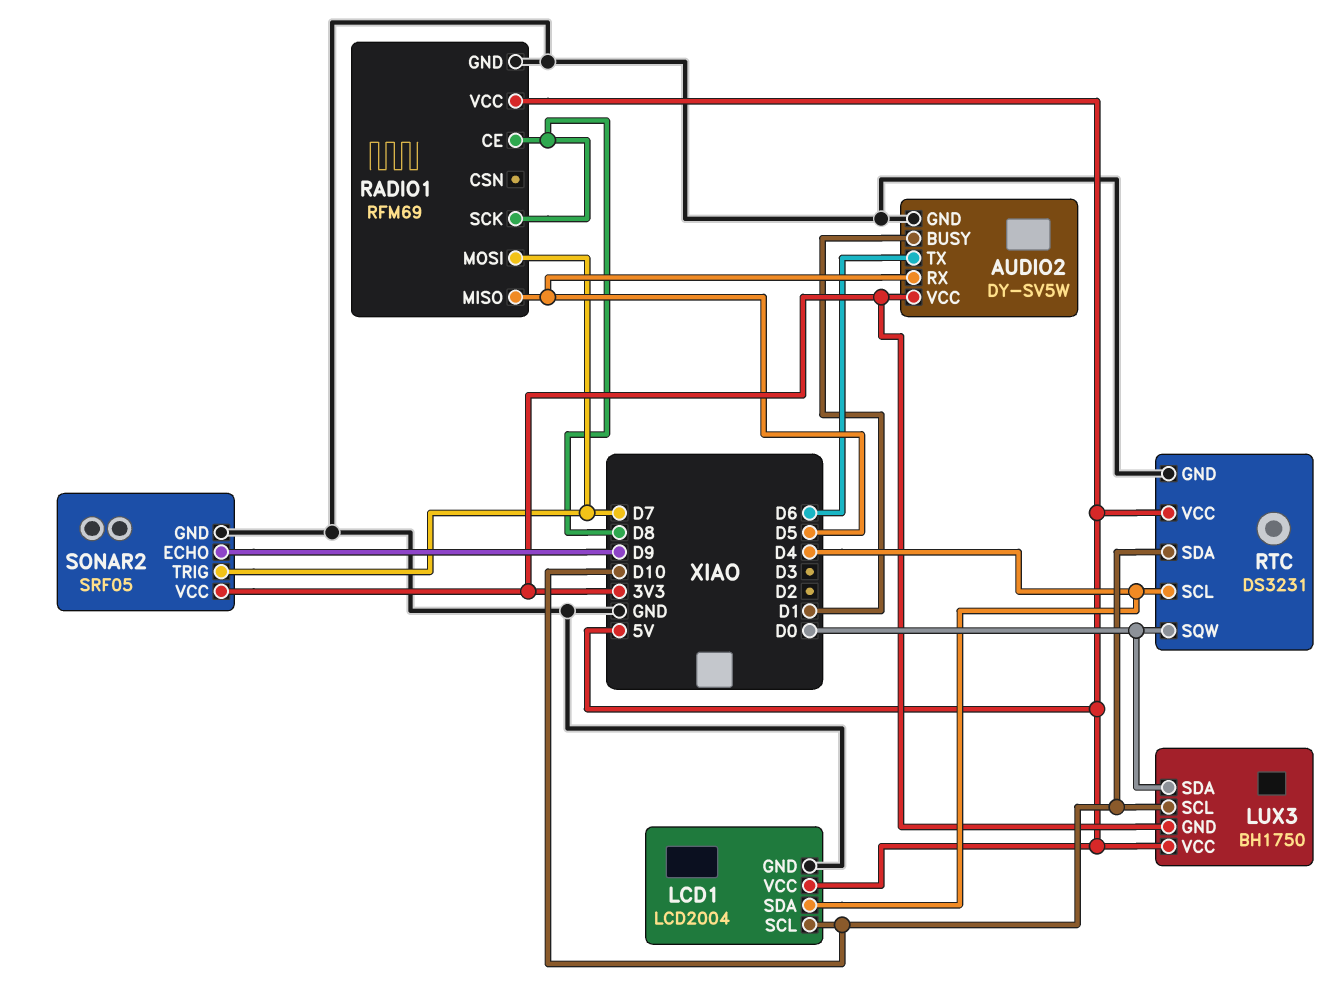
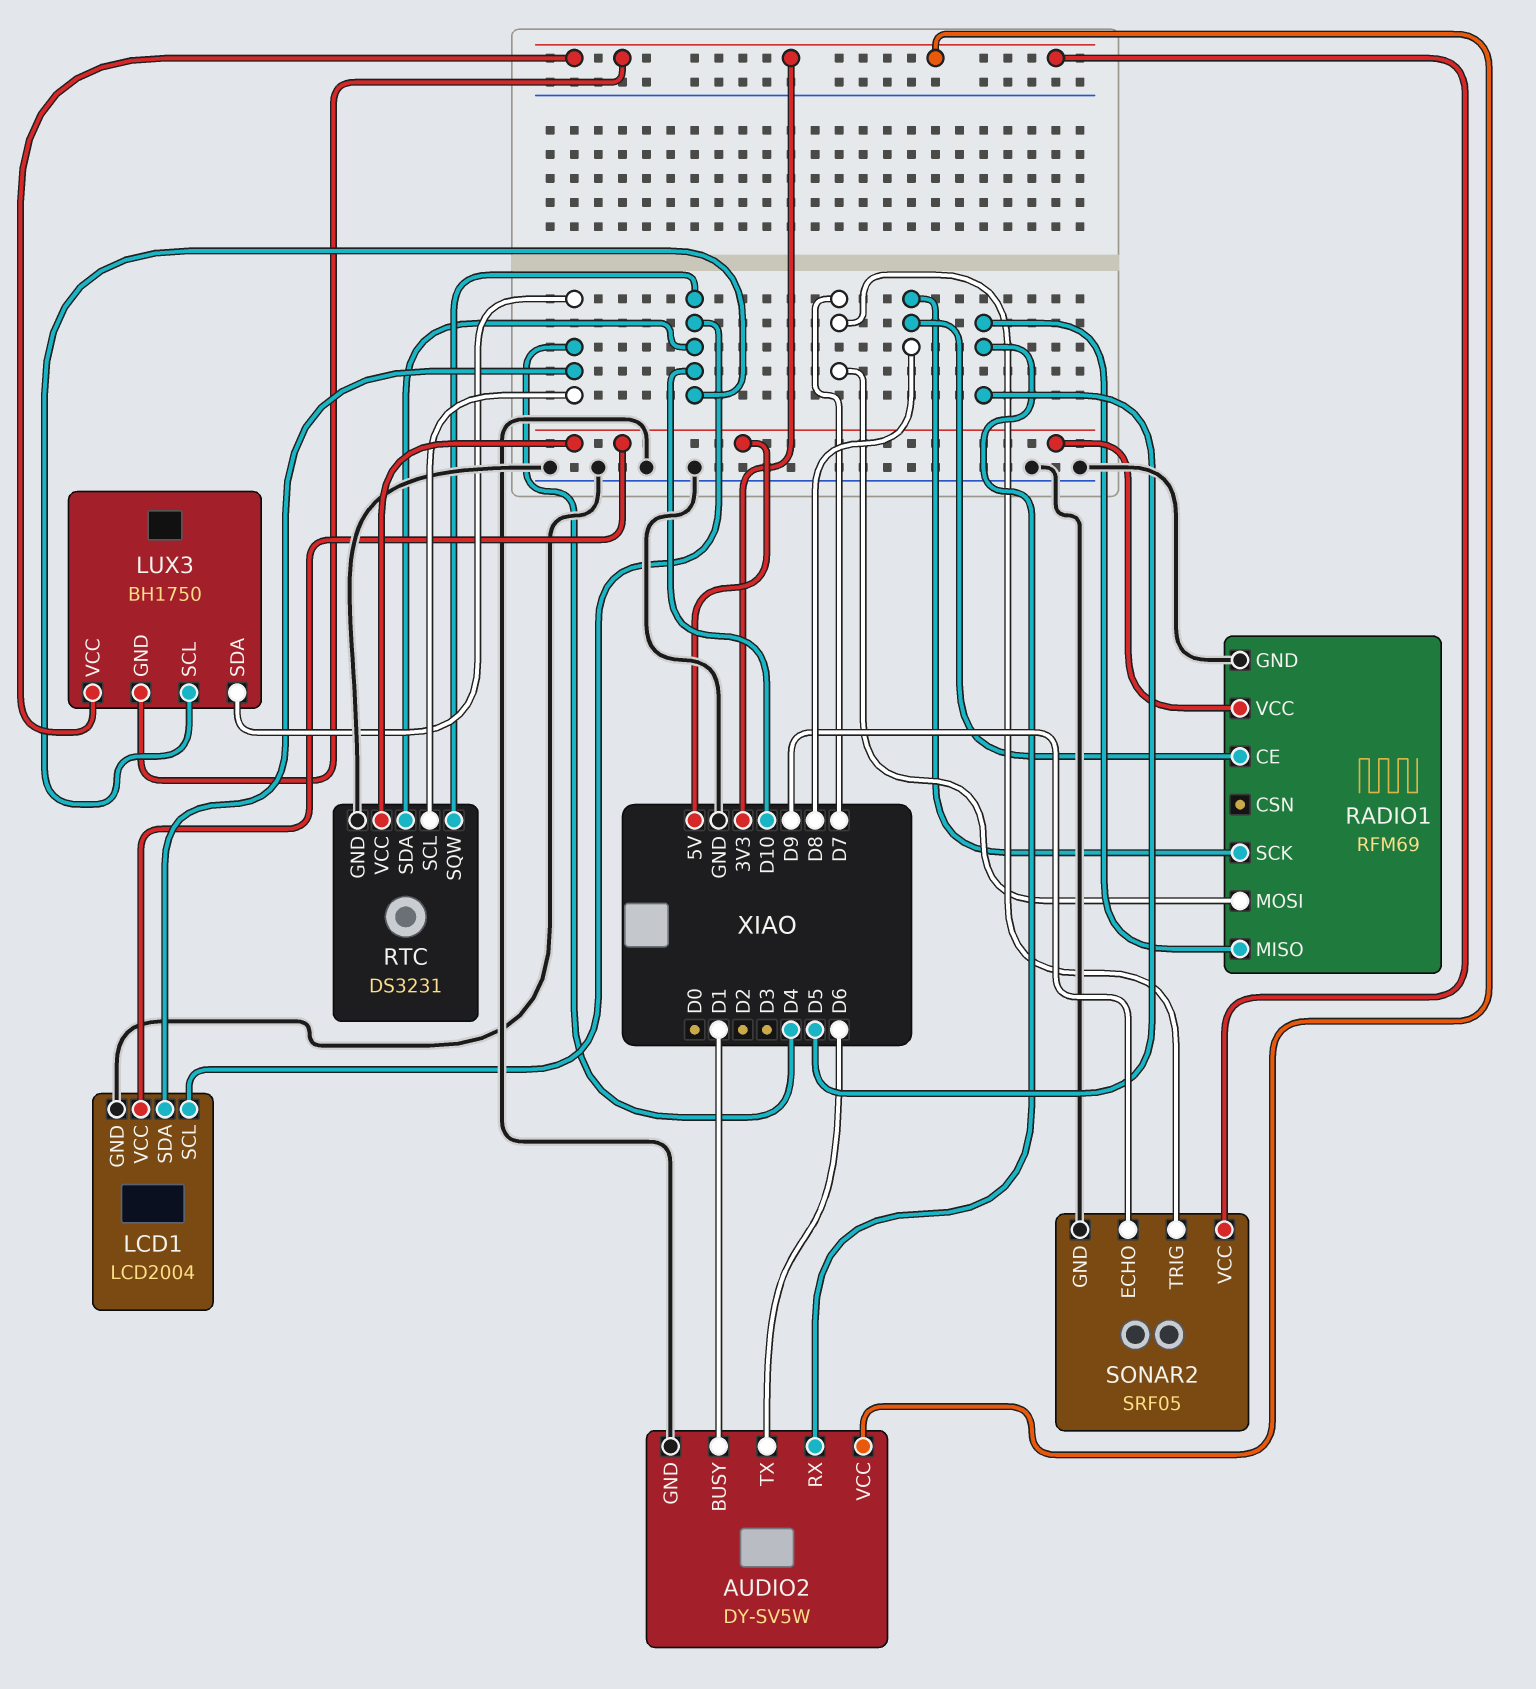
LUX3 pin SDA: D0 -> D4
LUX3 pin VCC: 5V -> 3V3
RTC pin SQW: D0 -> D10

